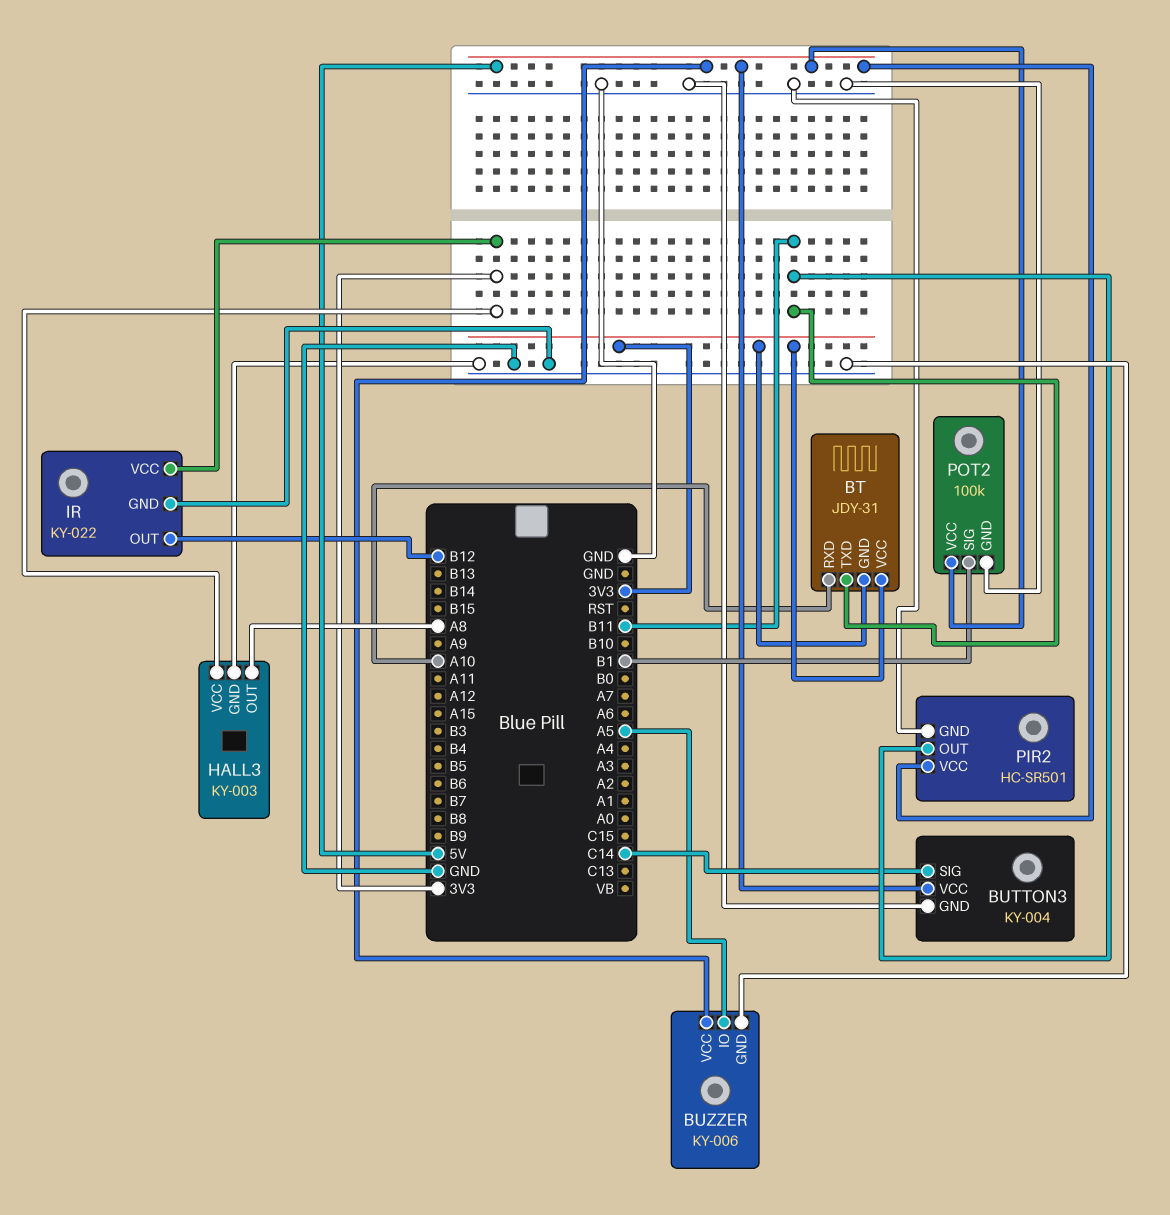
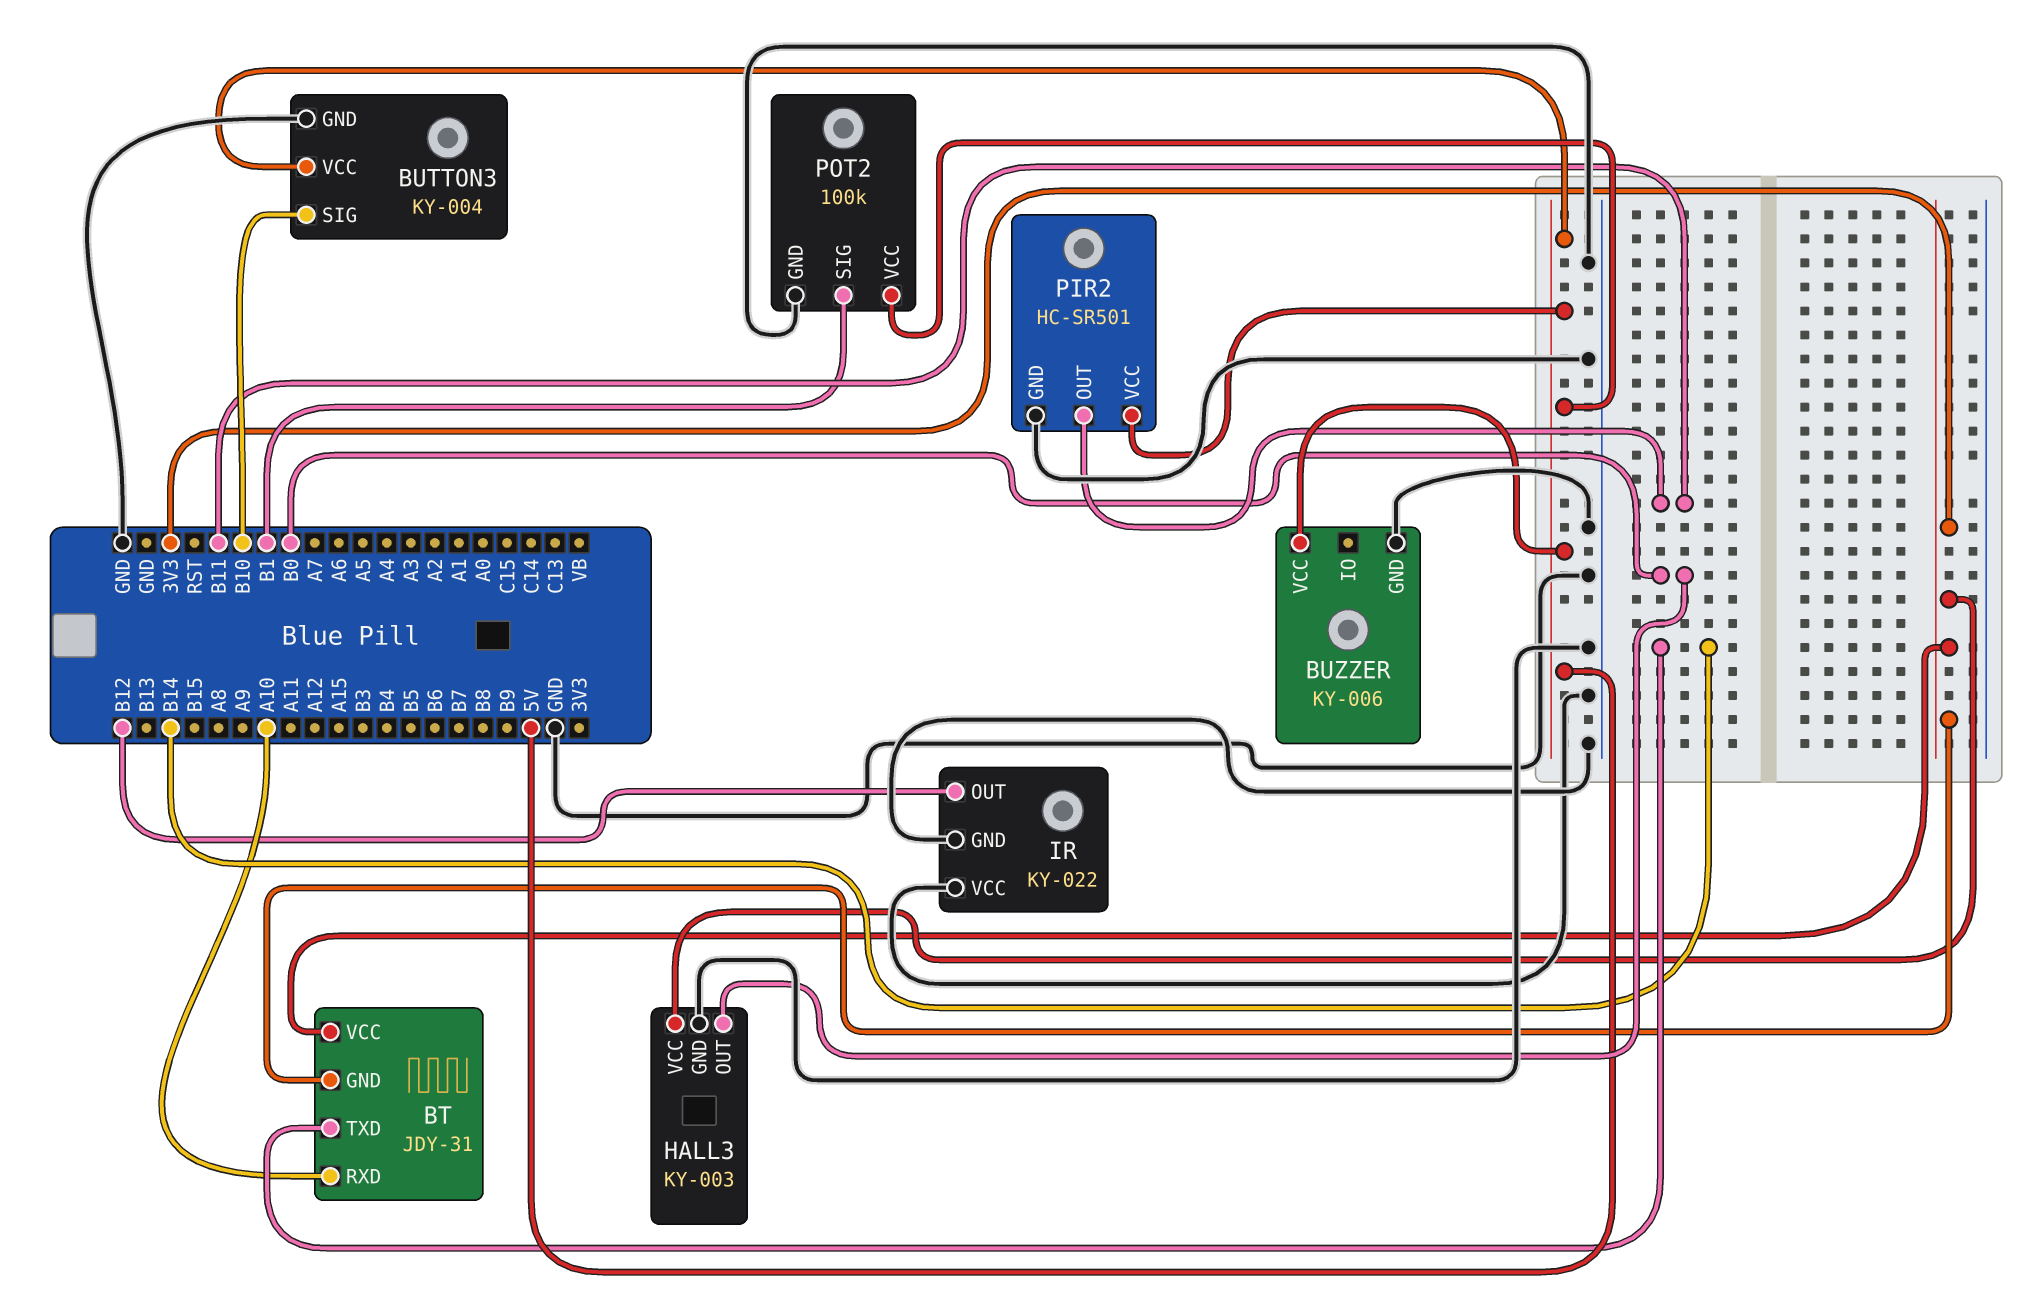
BT pin TXD: B11 -> B14
BUTTON3 pin SIG: C14 -> B10
BUZZER pin IO: A5 -> none
HALL3 pin OUT: A8 -> B0
IR pin VCC: 3V3 -> GND

